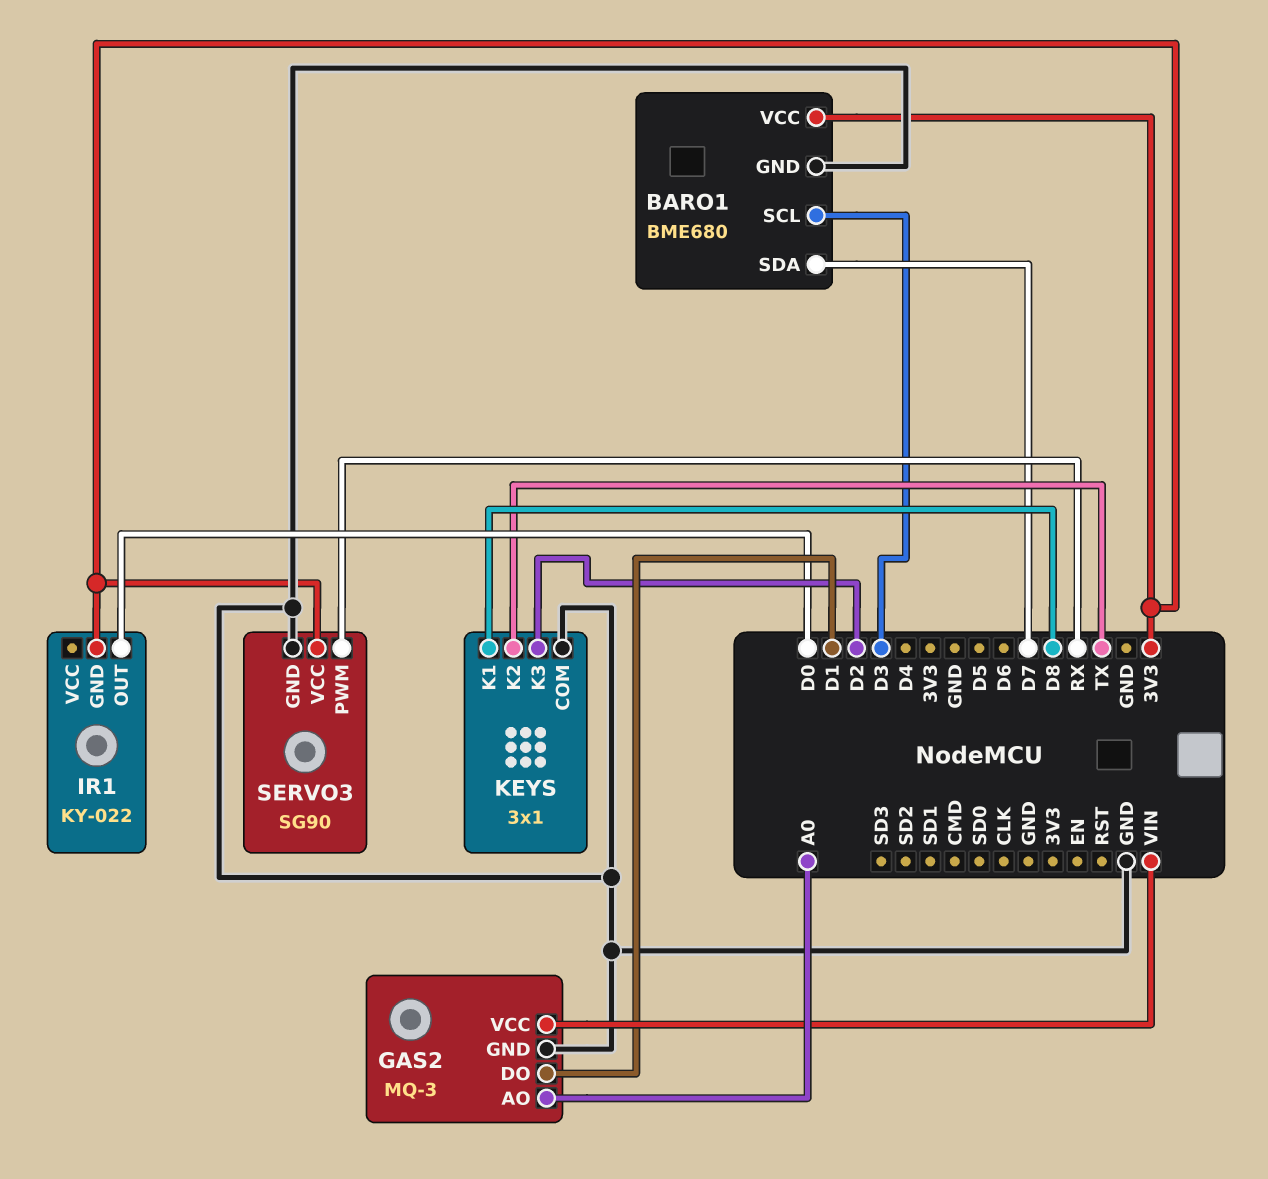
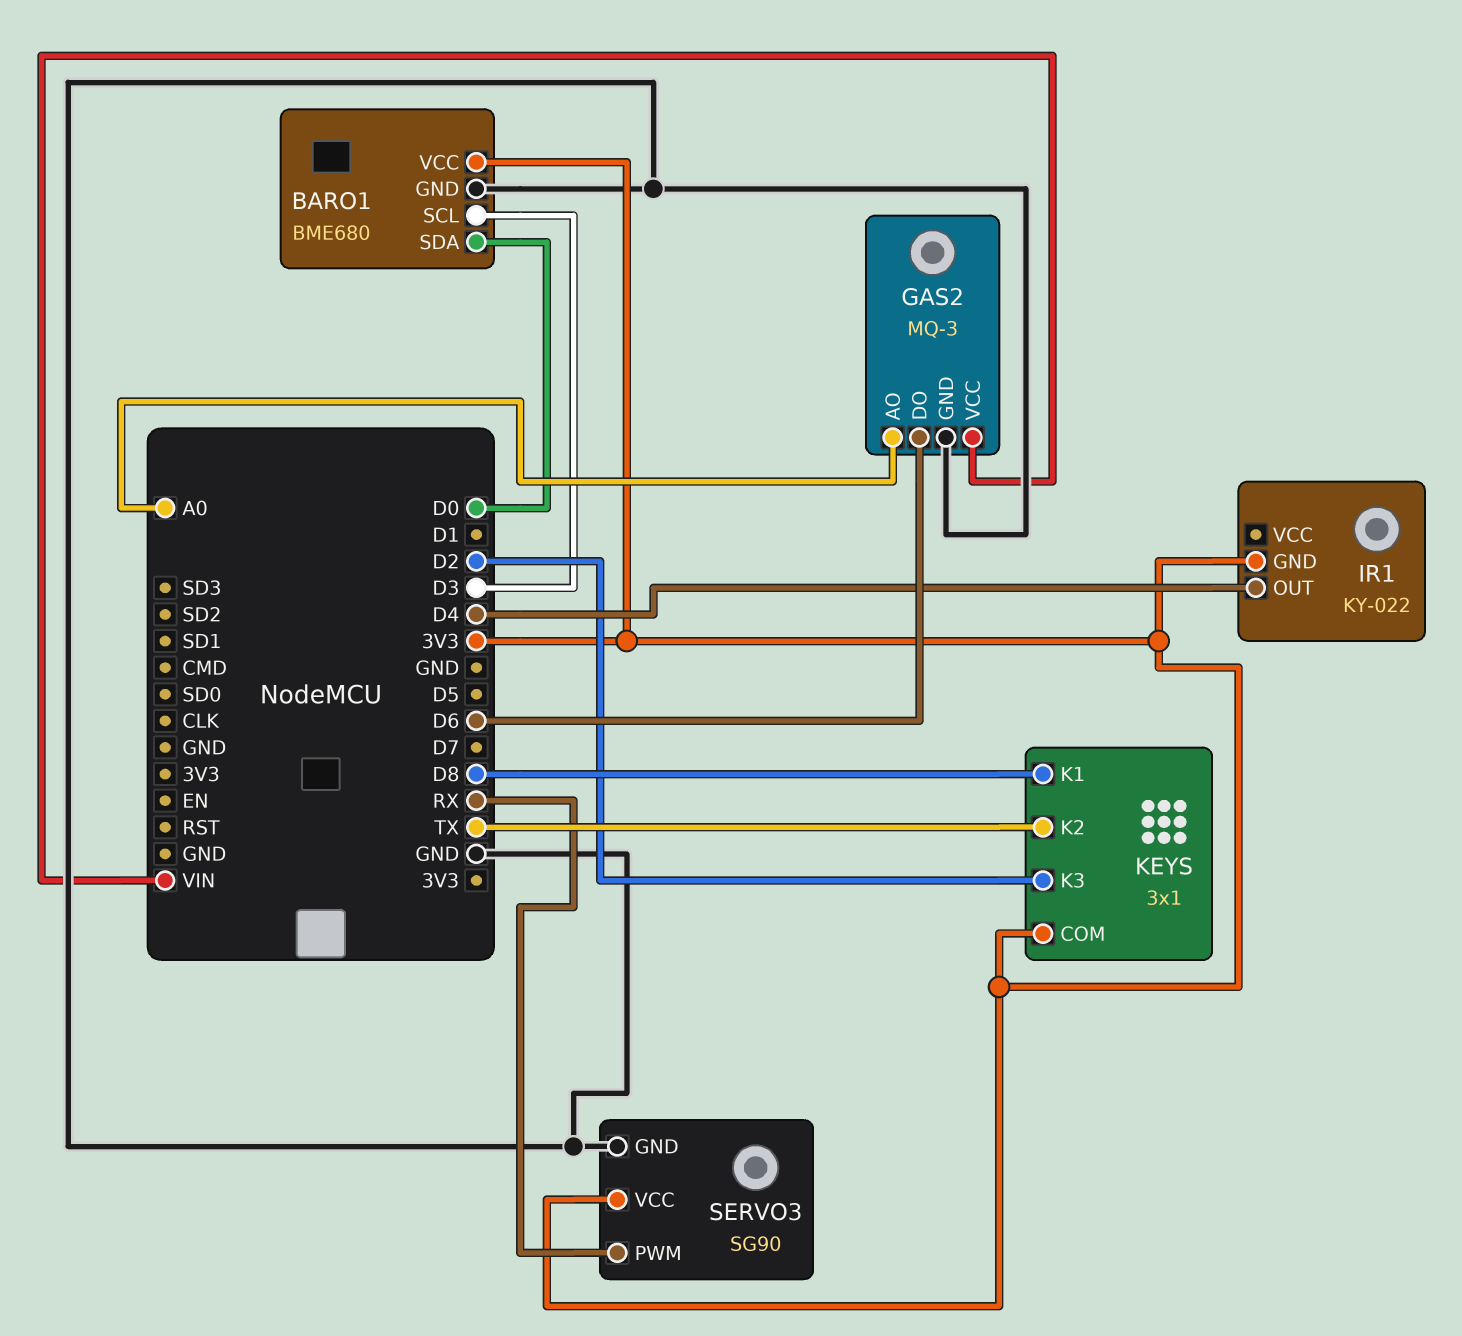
BARO1 pin SDA: D7 -> D0
GAS2 pin DO: D1 -> D6
IR1 pin OUT: D0 -> D4
KEYS pin COM: GND -> 3V3

